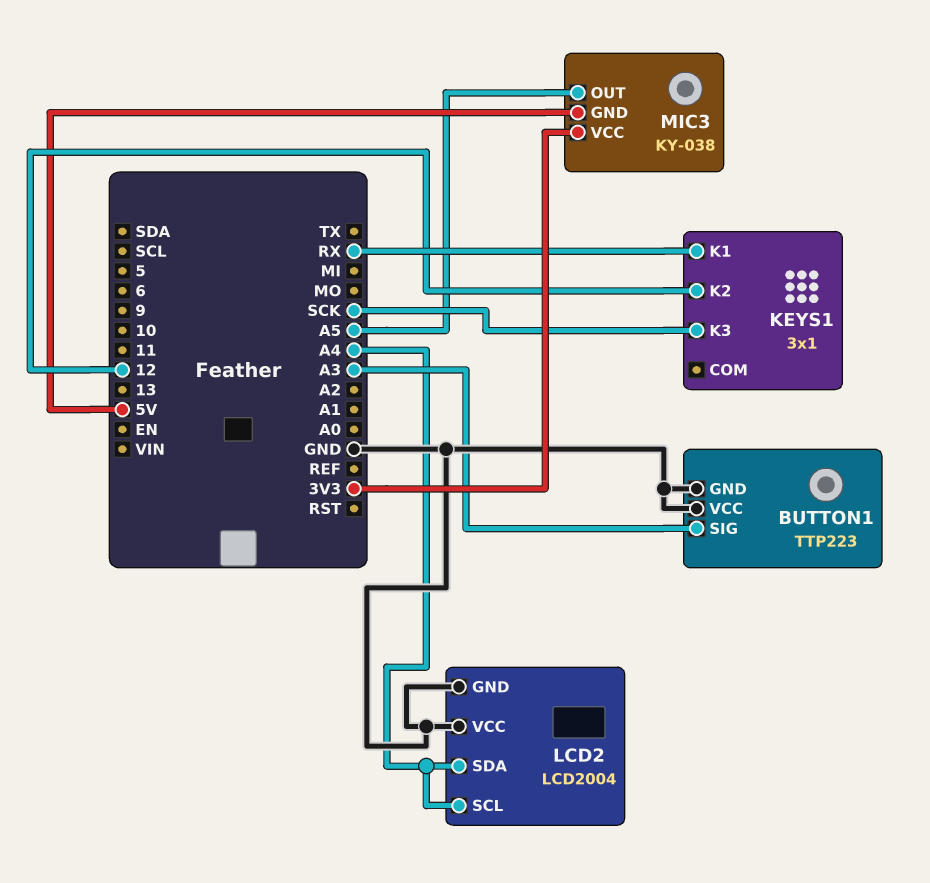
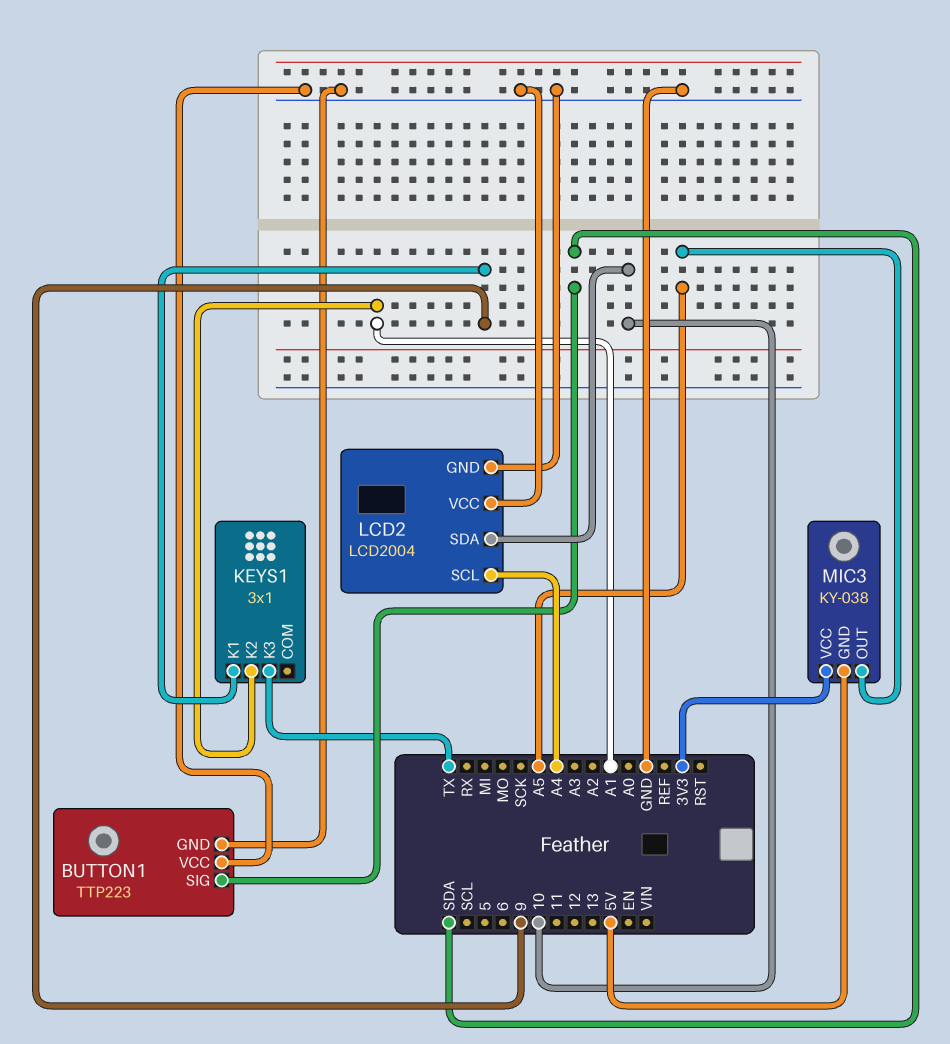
BUTTON1 pin SIG: A3 -> SDA
KEYS1 pin K1: RX -> 9
KEYS1 pin K2: 12 -> A1
KEYS1 pin K3: SCK -> TX
LCD2 pin SDA: A4 -> 10

